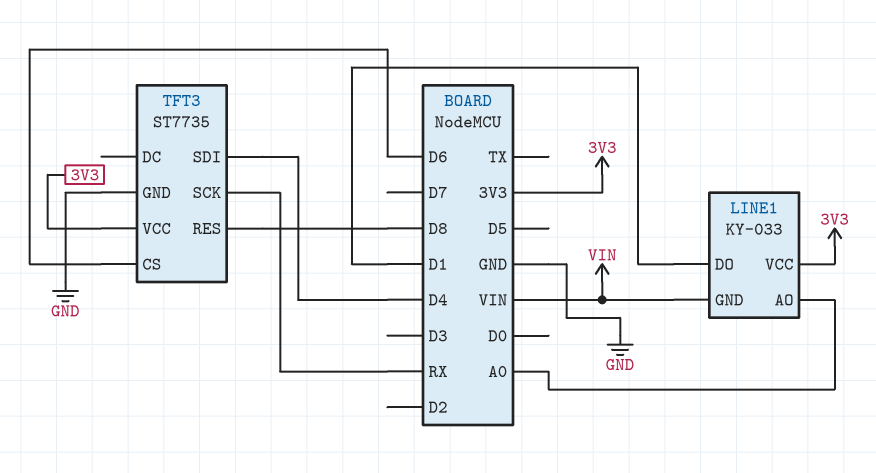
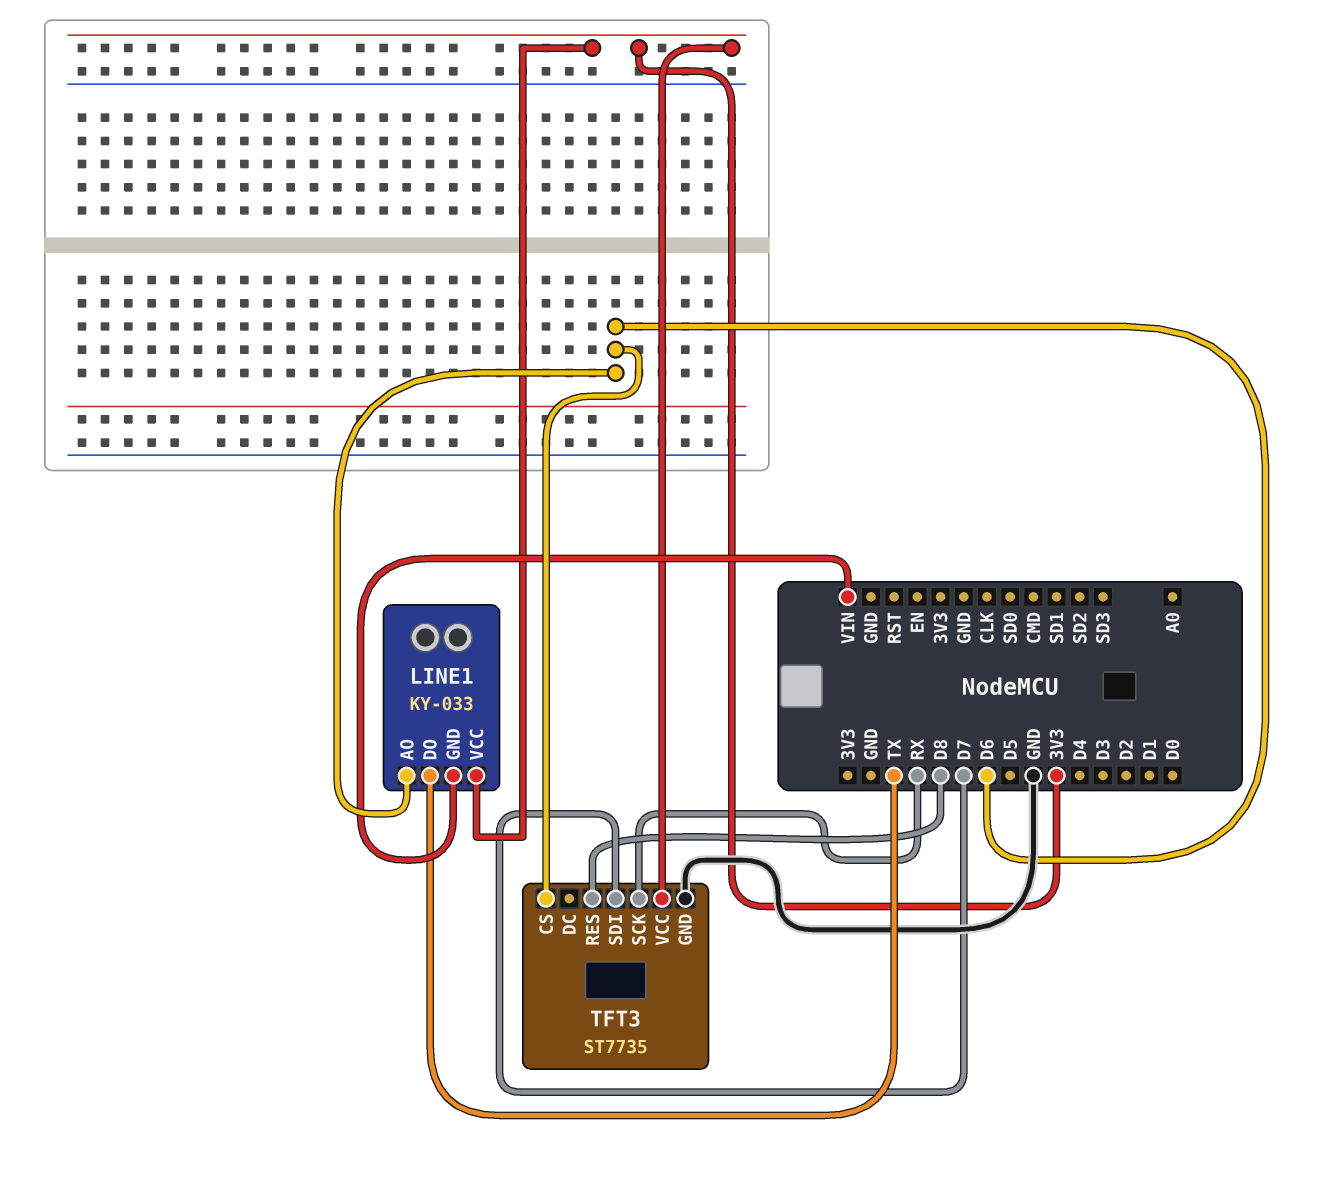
LINE1 pin AO: A0 -> D6
LINE1 pin DO: D1 -> TX
TFT3 pin SDI: D4 -> D7

